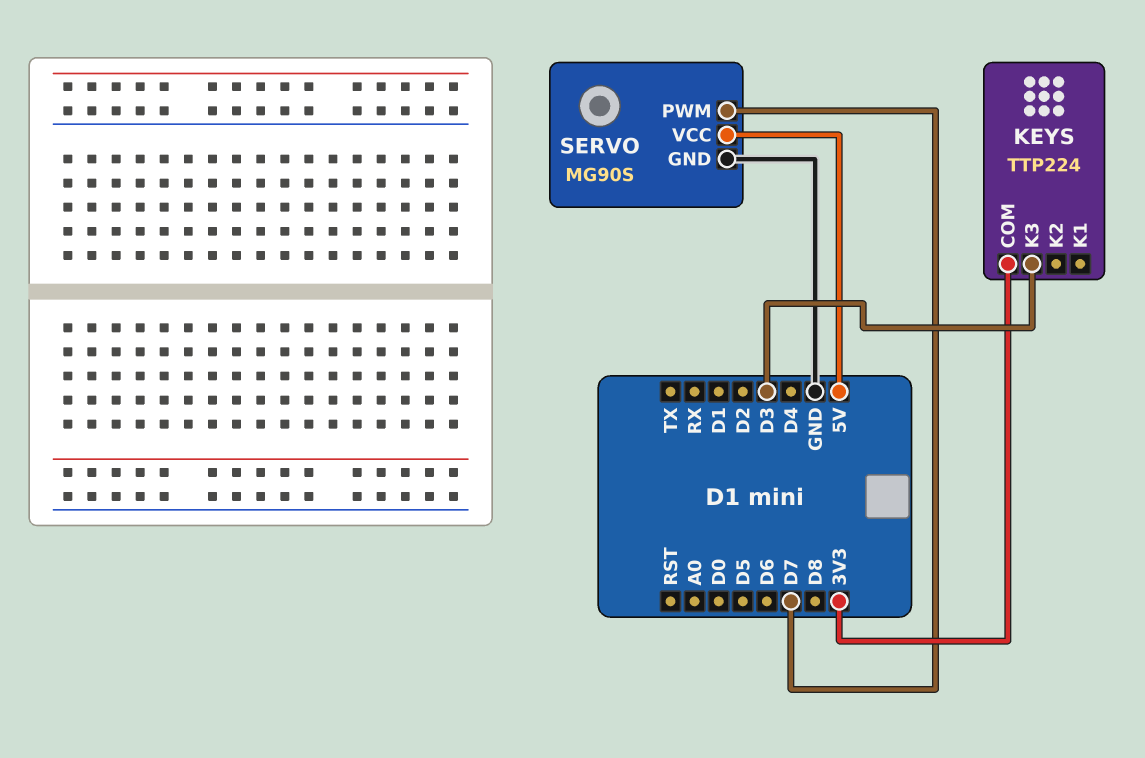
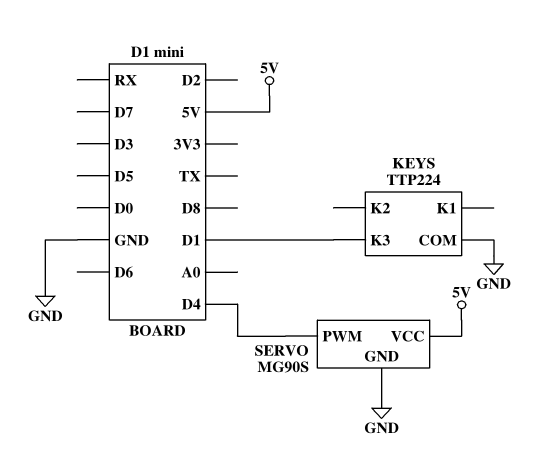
KEYS pin COM: 3V3 -> GND
KEYS pin K3: D3 -> D1
SERVO pin PWM: D7 -> D4

